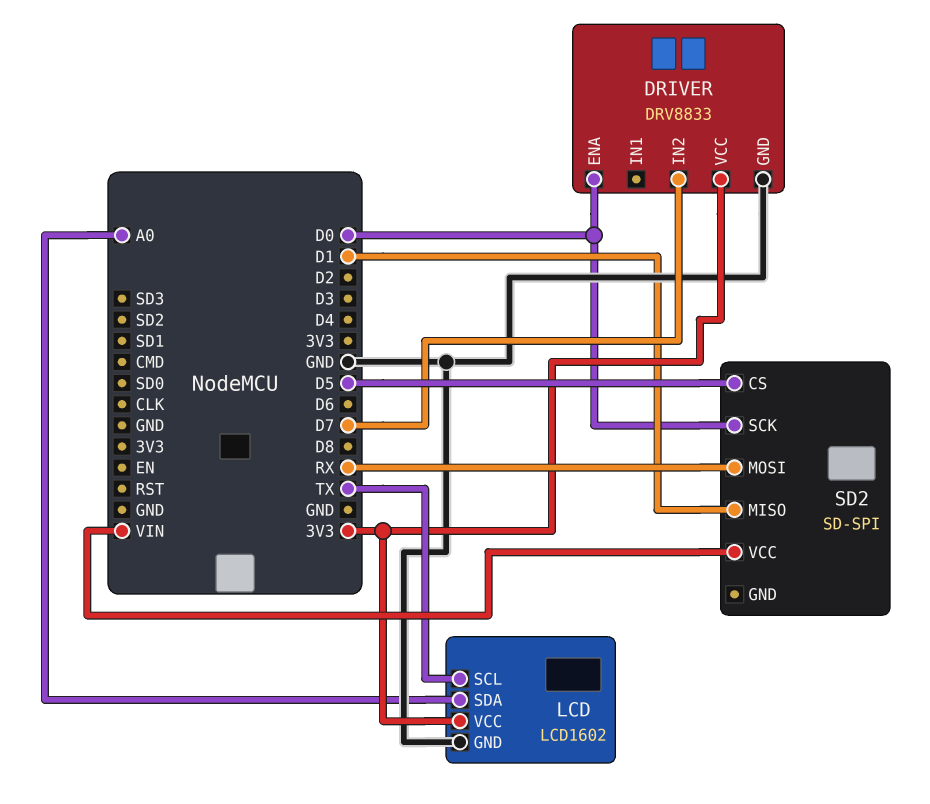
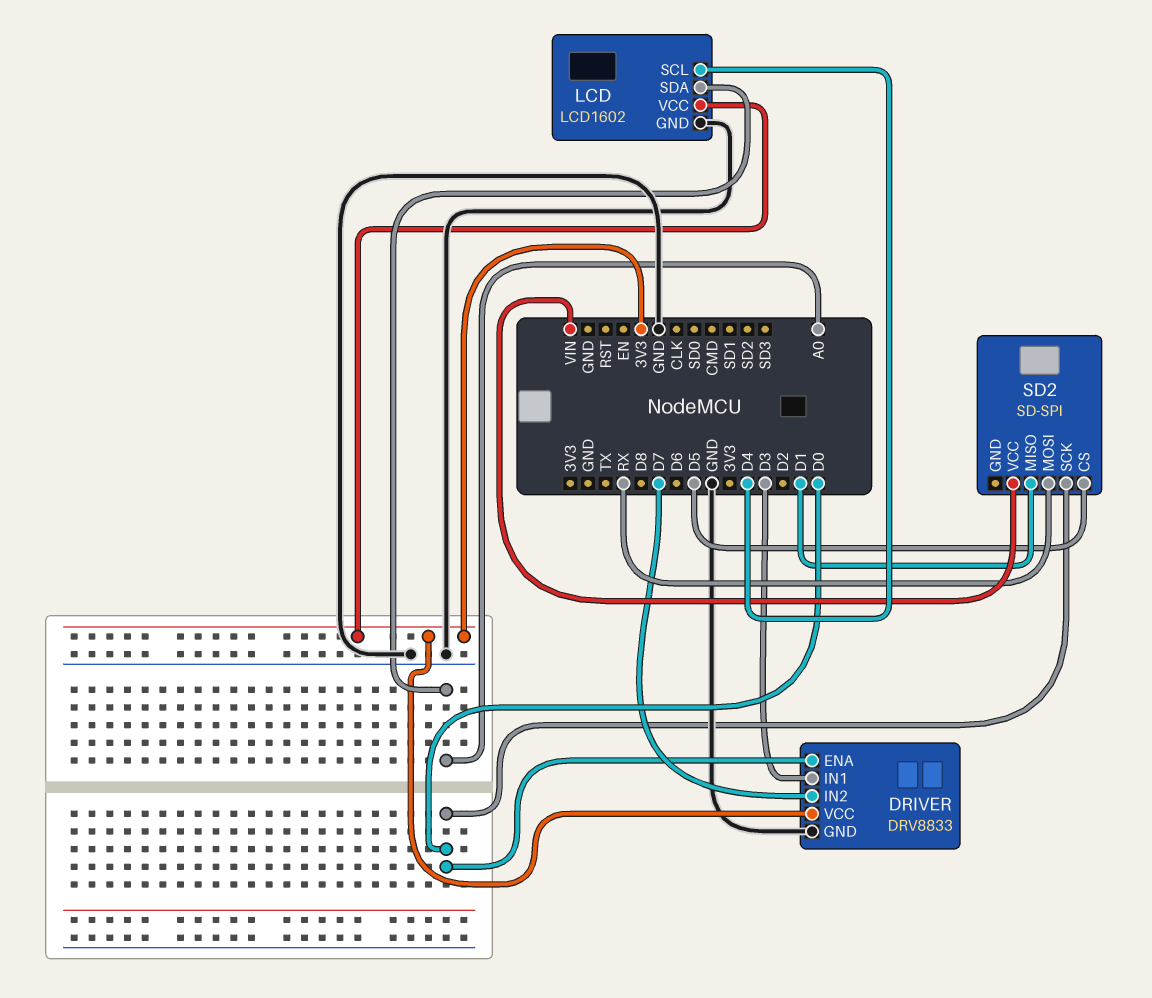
DRIVER pin IN1: none -> D3
LCD pin SCL: TX -> D4

